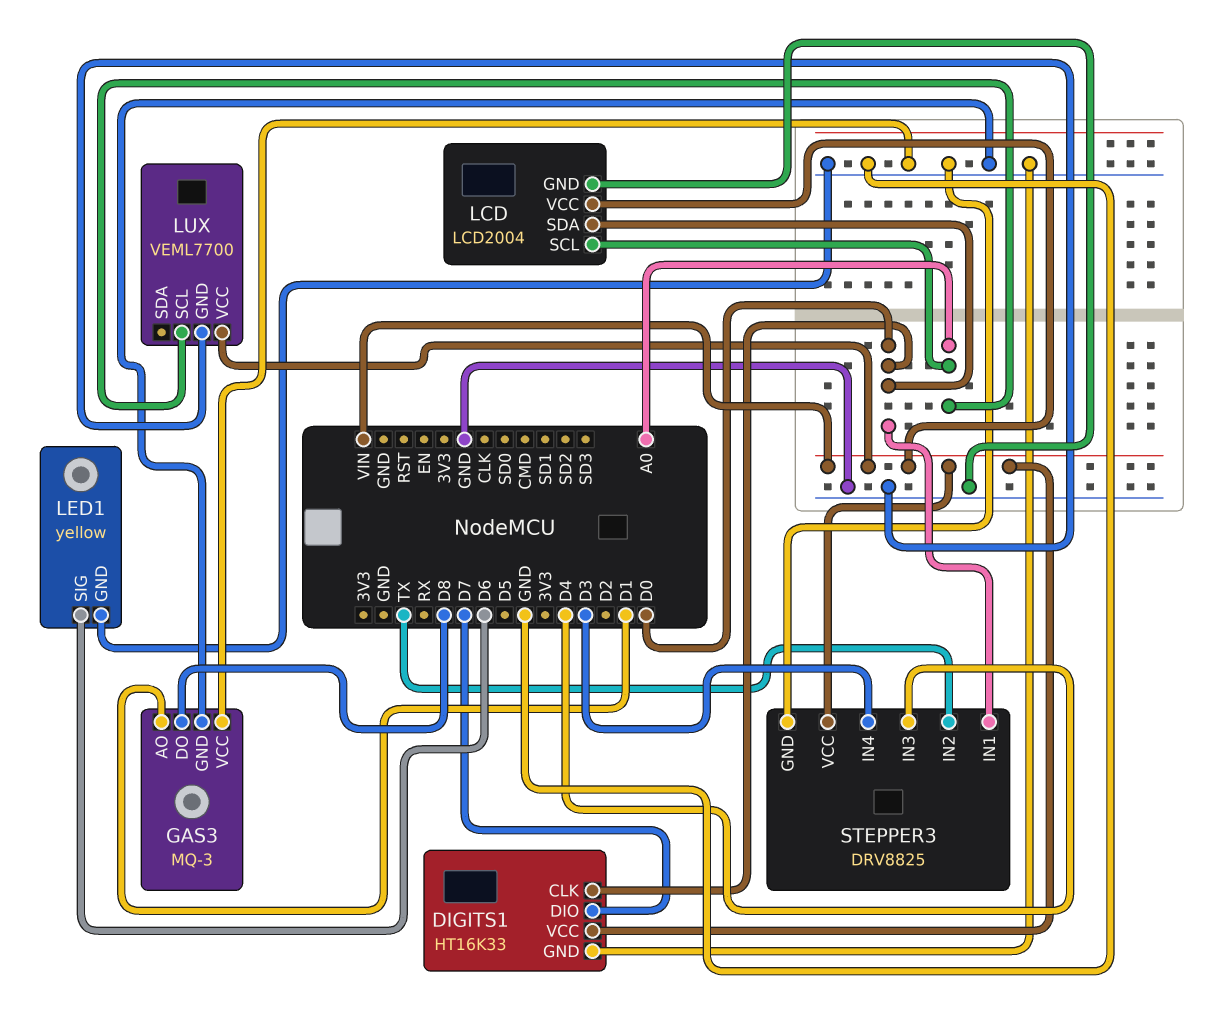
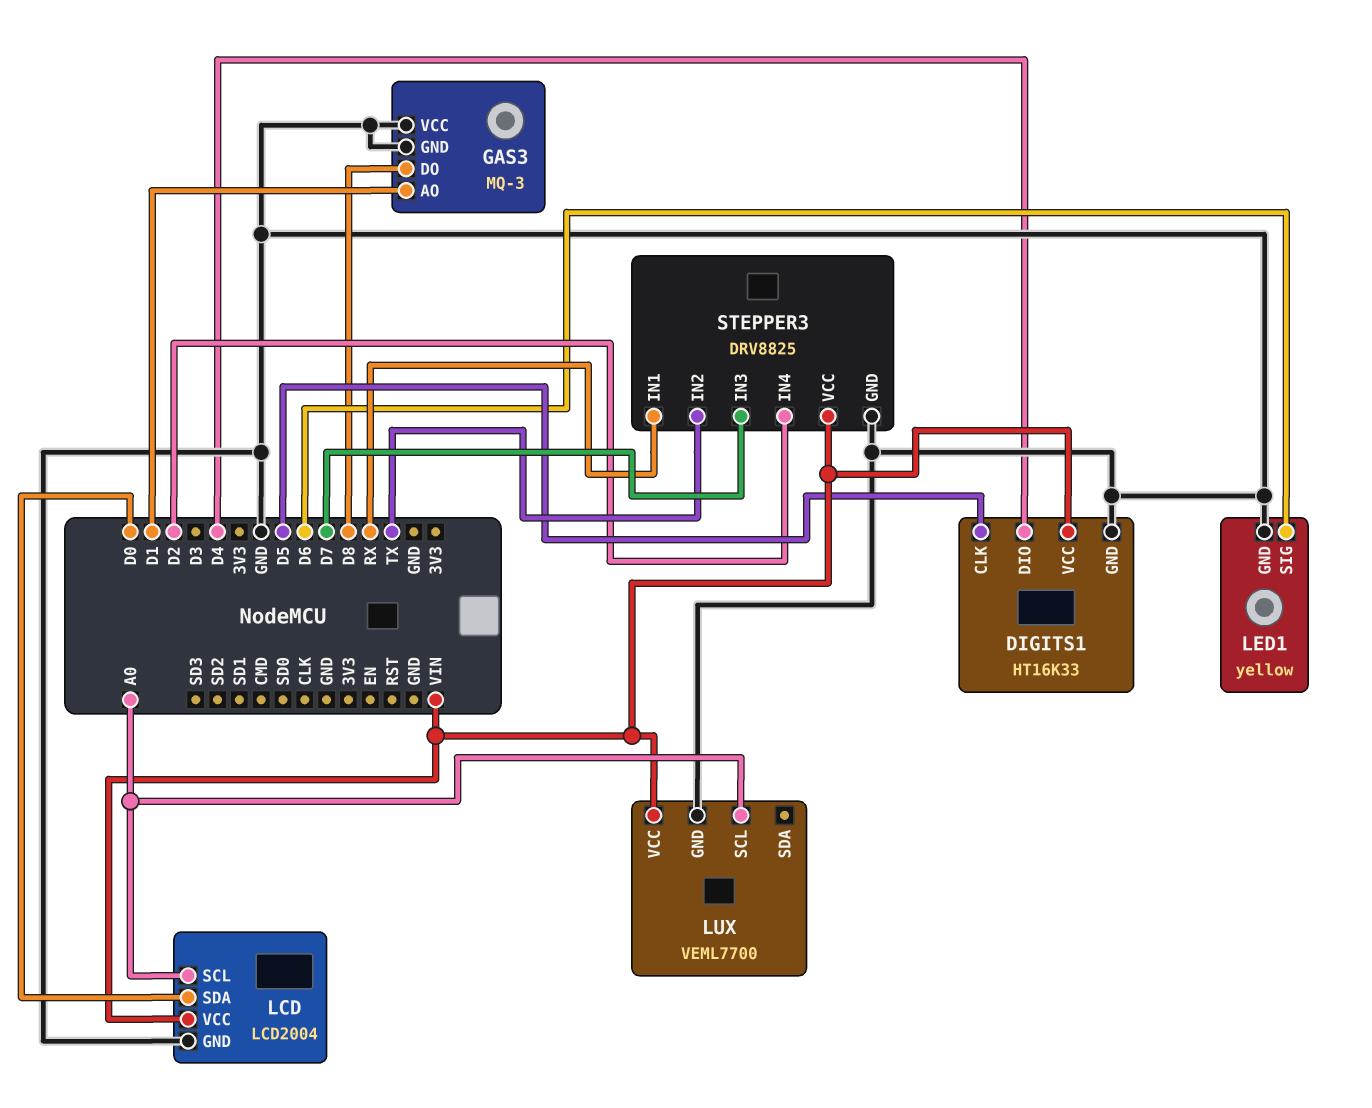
DIGITS1 pin CLK: D0 -> D5
DIGITS1 pin DIO: D7 -> D4
STEPPER3 pin IN1: D0 -> RX
STEPPER3 pin IN3: D4 -> D7
STEPPER3 pin IN4: D3 -> D2

